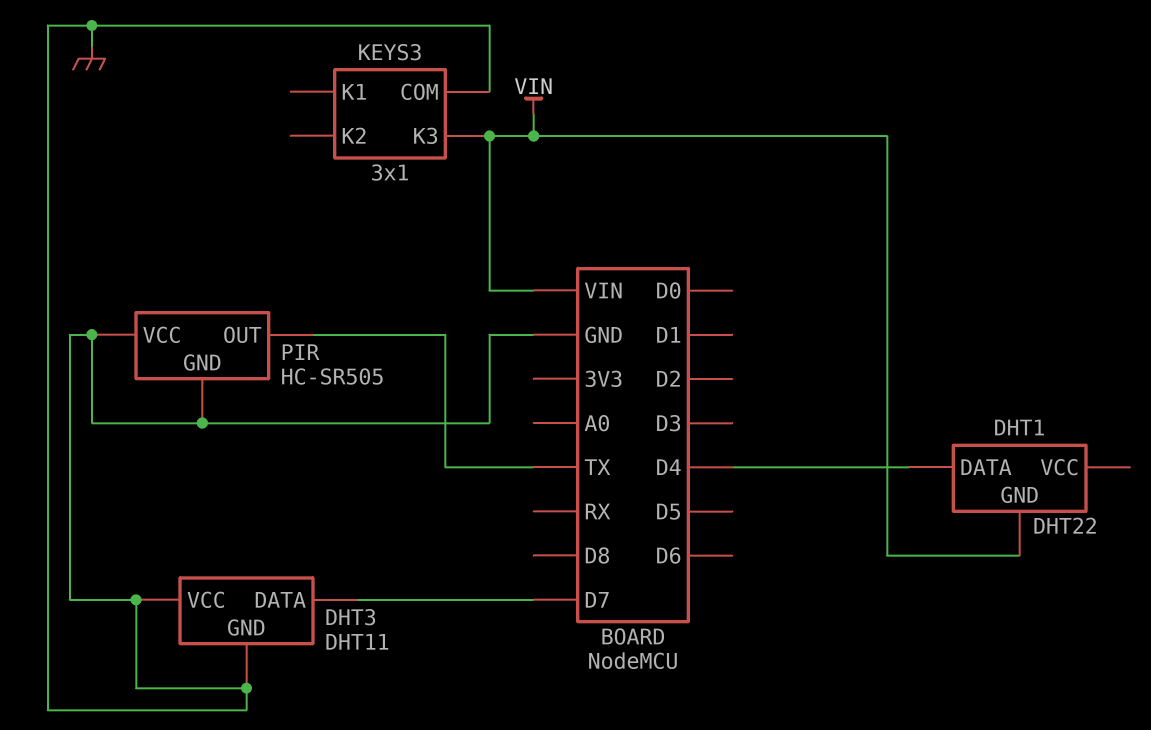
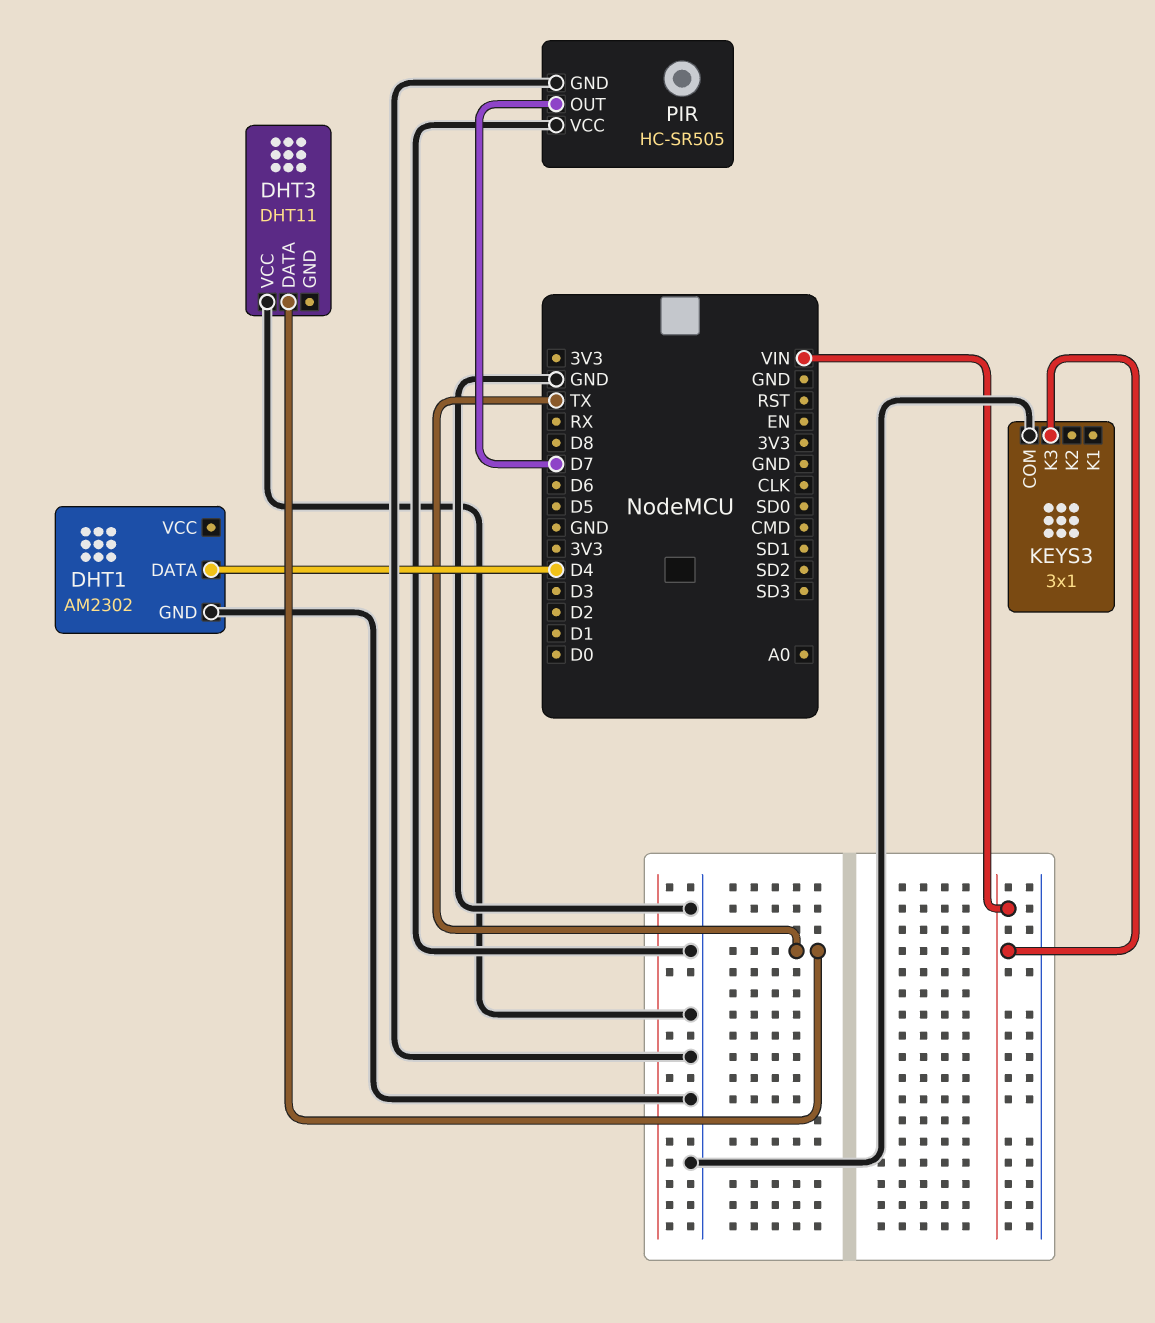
DHT1: DHT22 -> AM2302
DHT1 pin GND: VIN -> GND
DHT3 pin DATA: D7 -> TX
DHT3 pin GND: GND -> none
PIR pin OUT: TX -> D7

